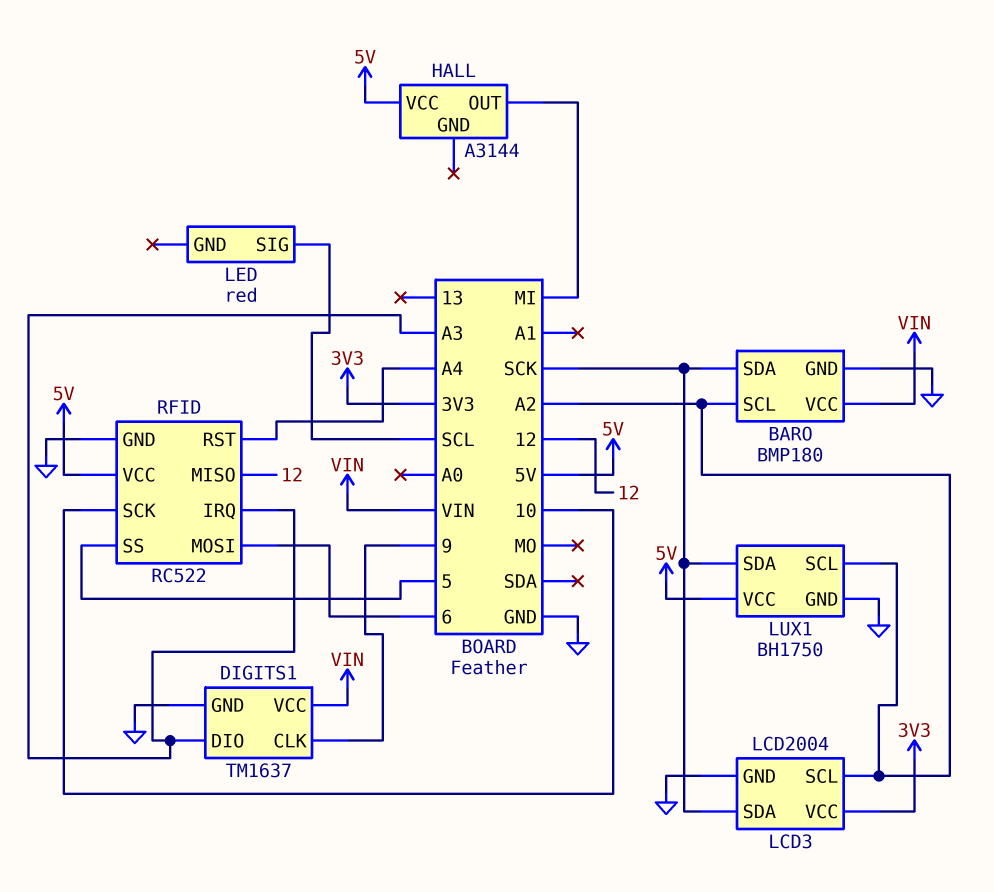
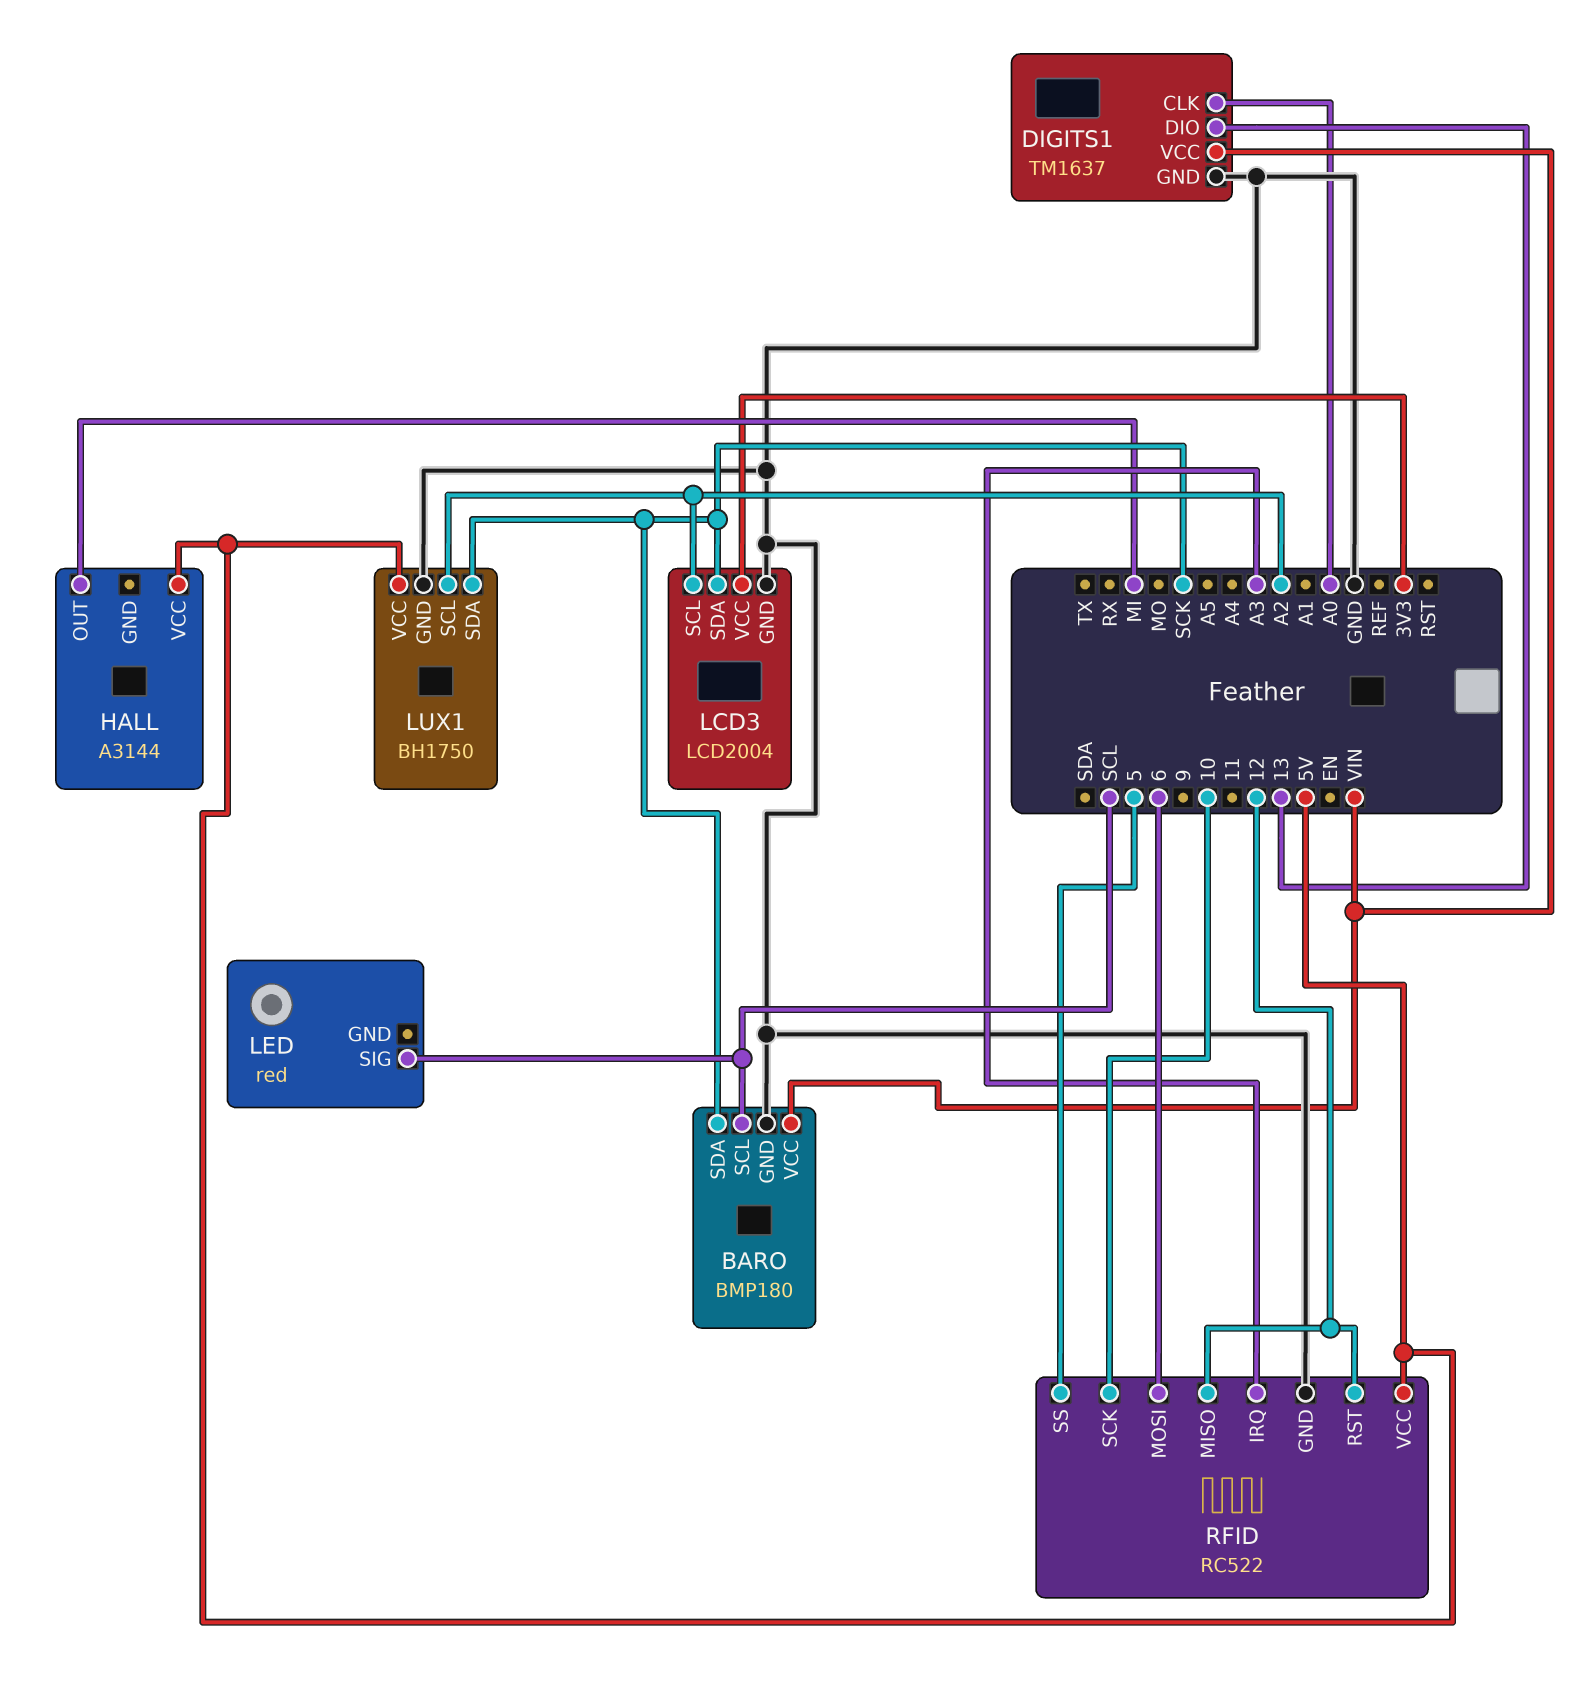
BARO pin SCL: A2 -> SCL
DIGITS1 pin CLK: 9 -> A0
DIGITS1 pin DIO: A3 -> 13
RFID pin RST: A4 -> 12

